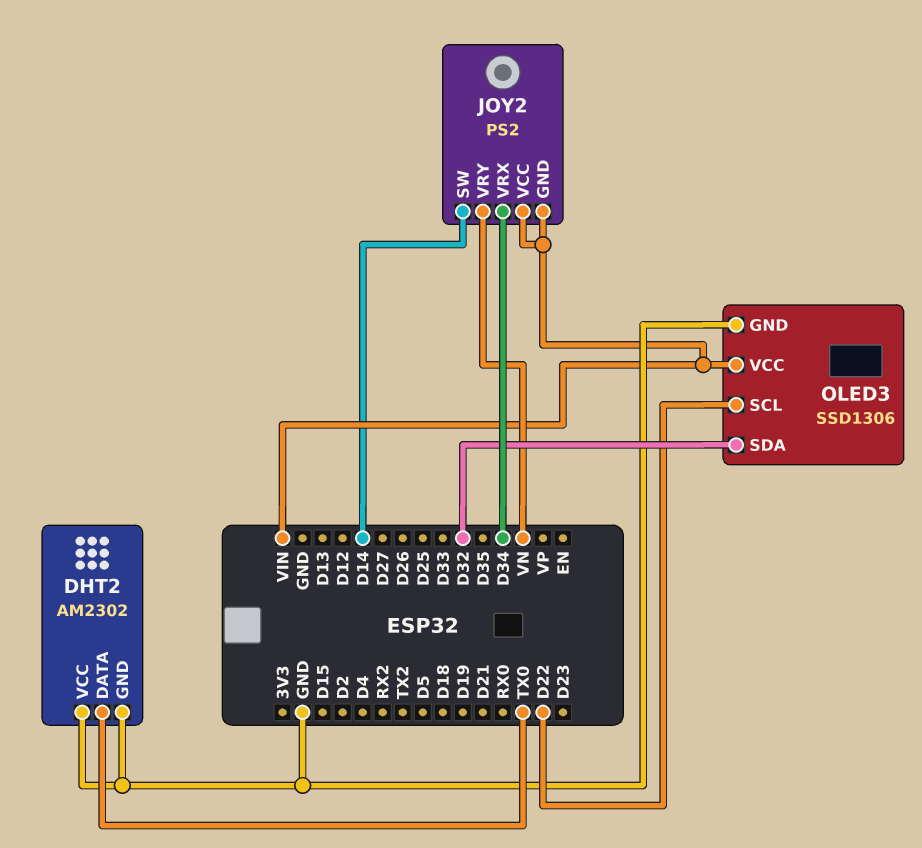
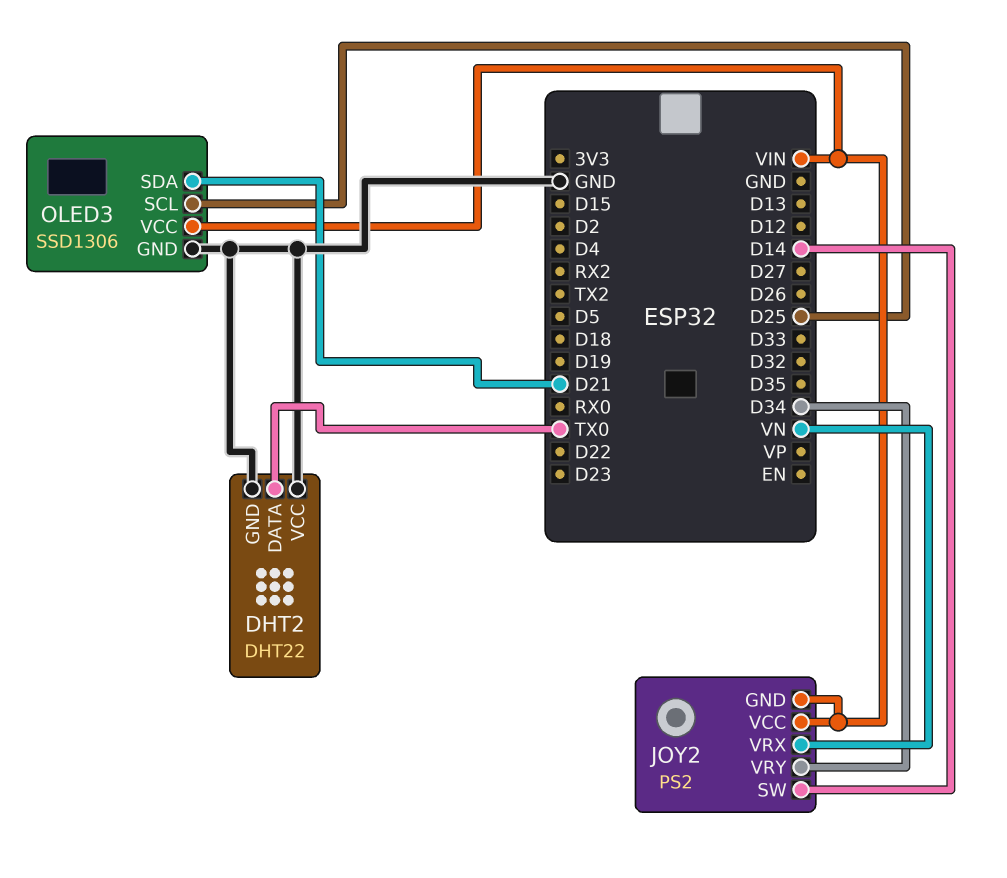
DHT2: AM2302 -> DHT22
JOY2 pin VRX: D34 -> VN
JOY2 pin VRY: VN -> D34
OLED3 pin SCL: D22 -> D25
OLED3 pin SDA: D32 -> D21

